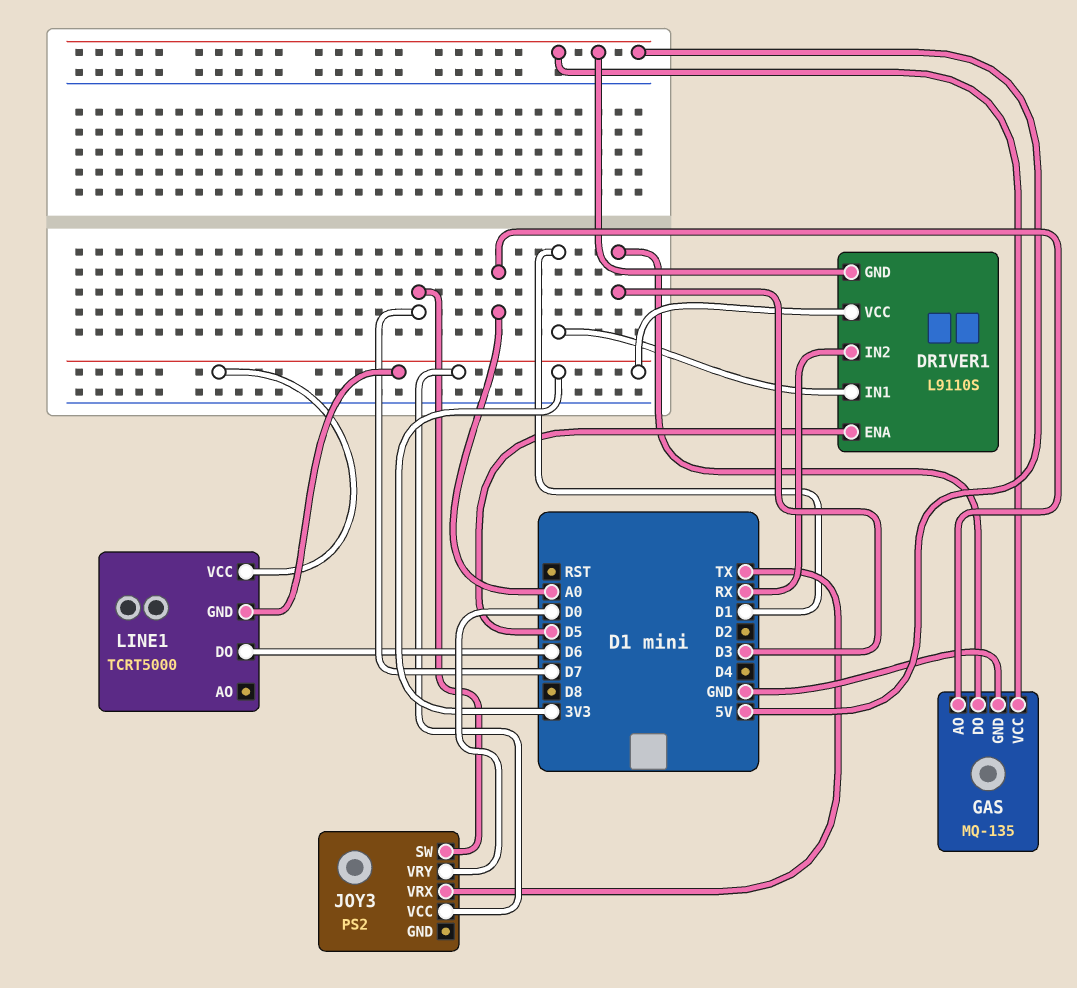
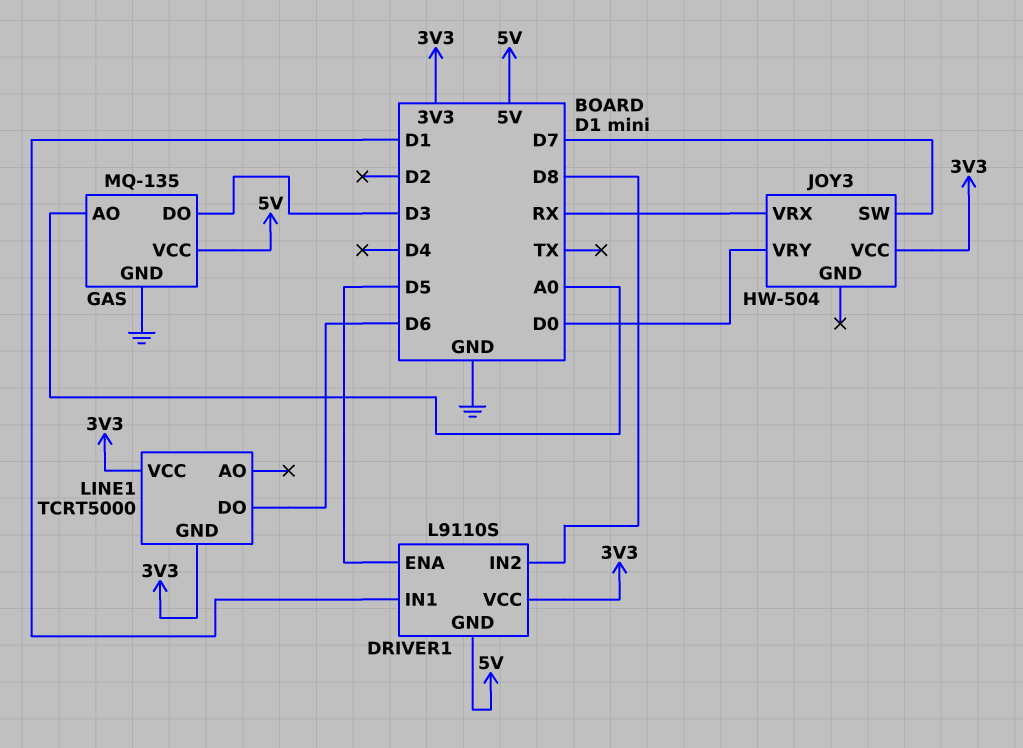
DRIVER1 pin IN2: RX -> D8
JOY3: PS2 -> HW-504
JOY3 pin VRX: TX -> RX

